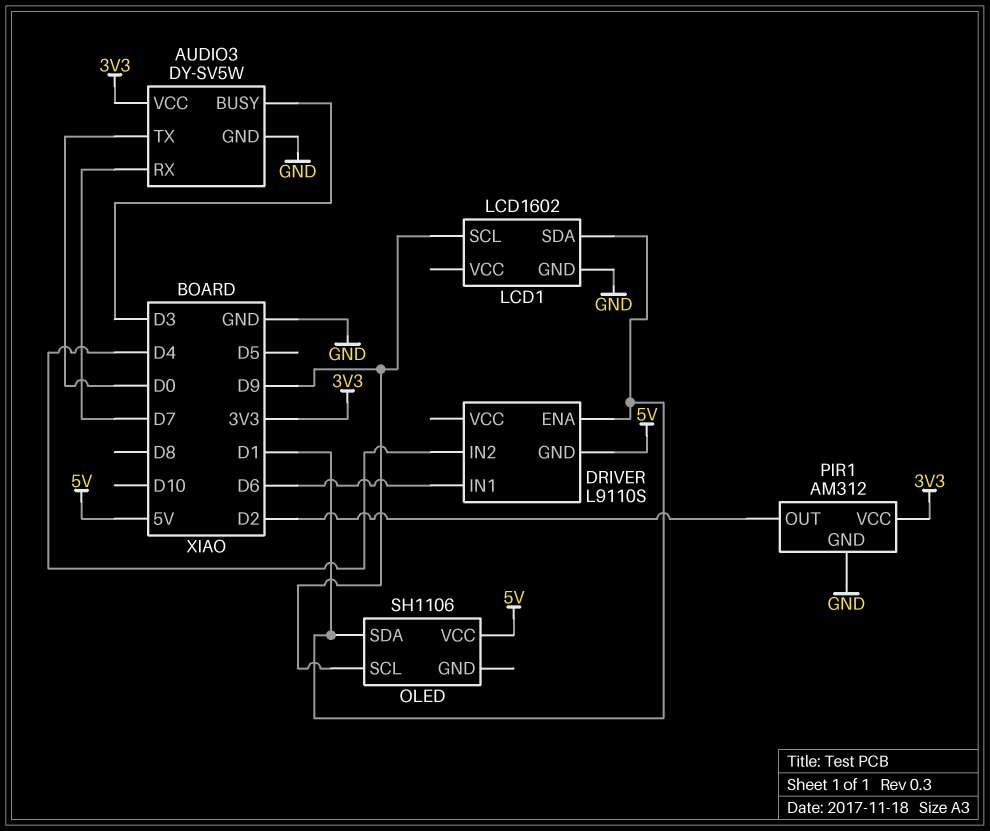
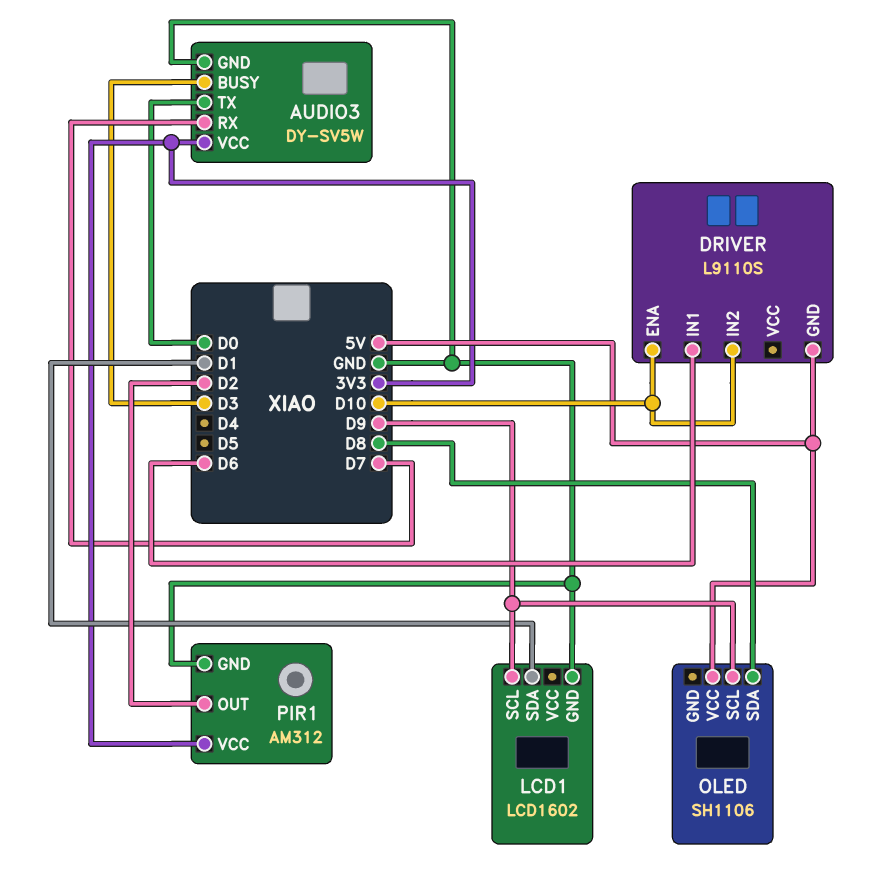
DRIVER pin ENA: D1 -> D10
DRIVER pin IN2: D4 -> D10
OLED pin SDA: D1 -> D8

